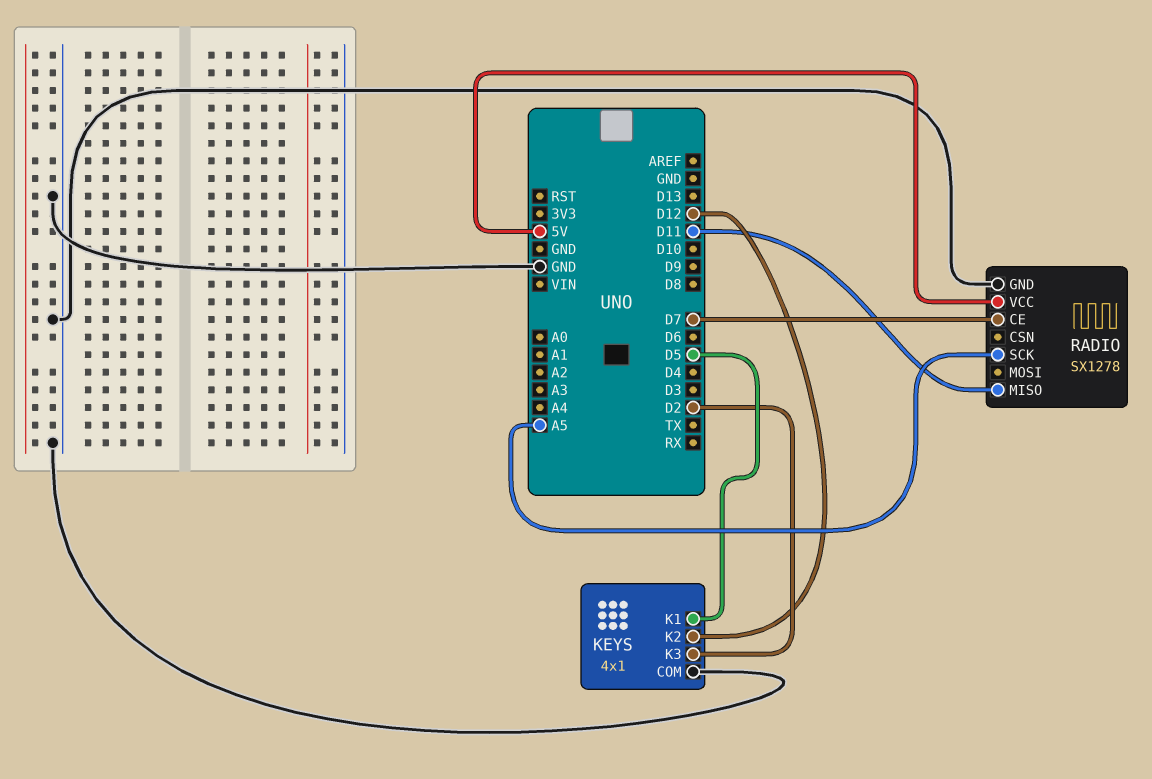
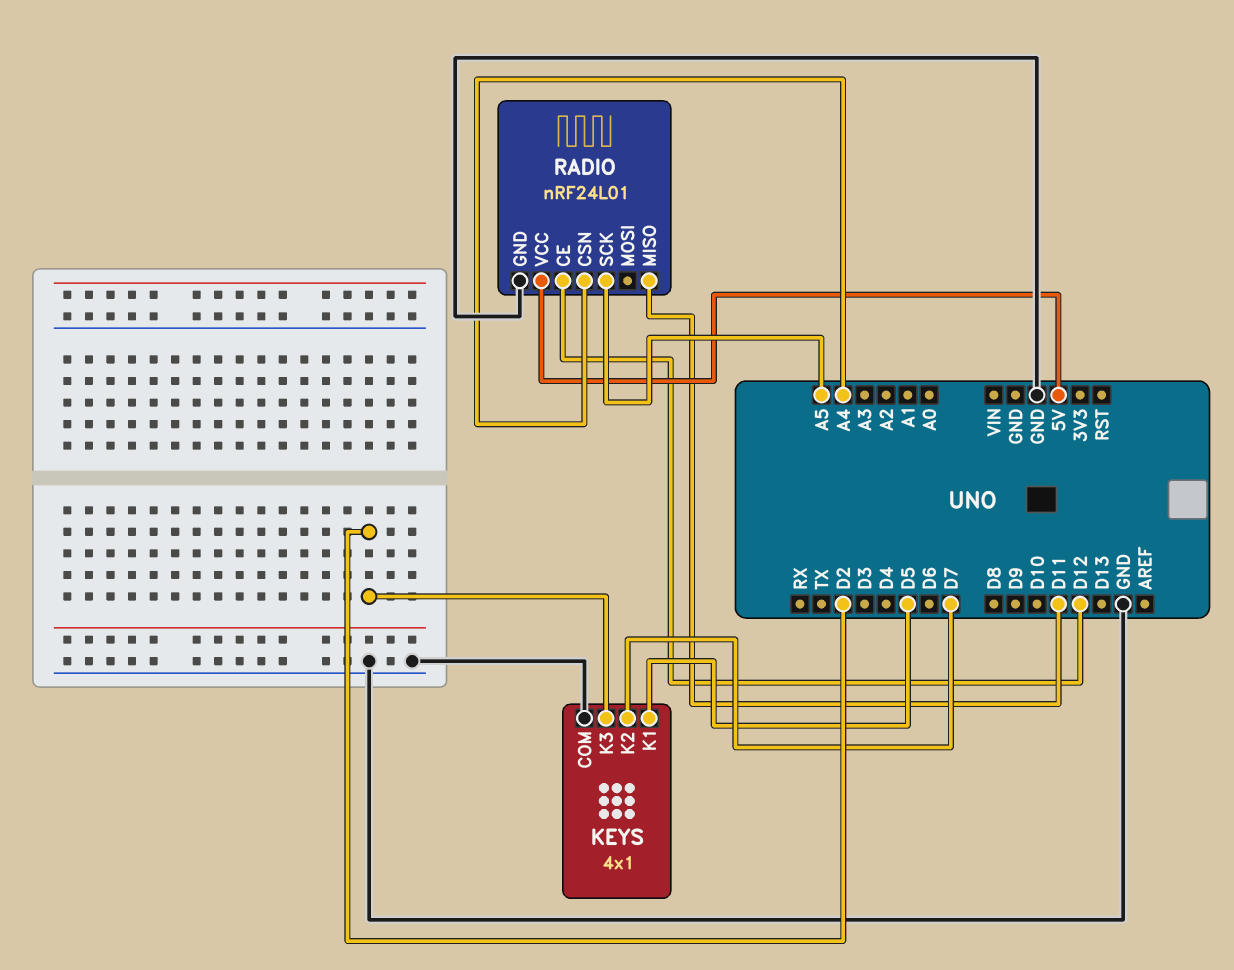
KEYS pin K2: D12 -> D7
RADIO: SX1278 -> nRF24L01
RADIO pin CE: D7 -> D12
RADIO pin CSN: none -> A4

